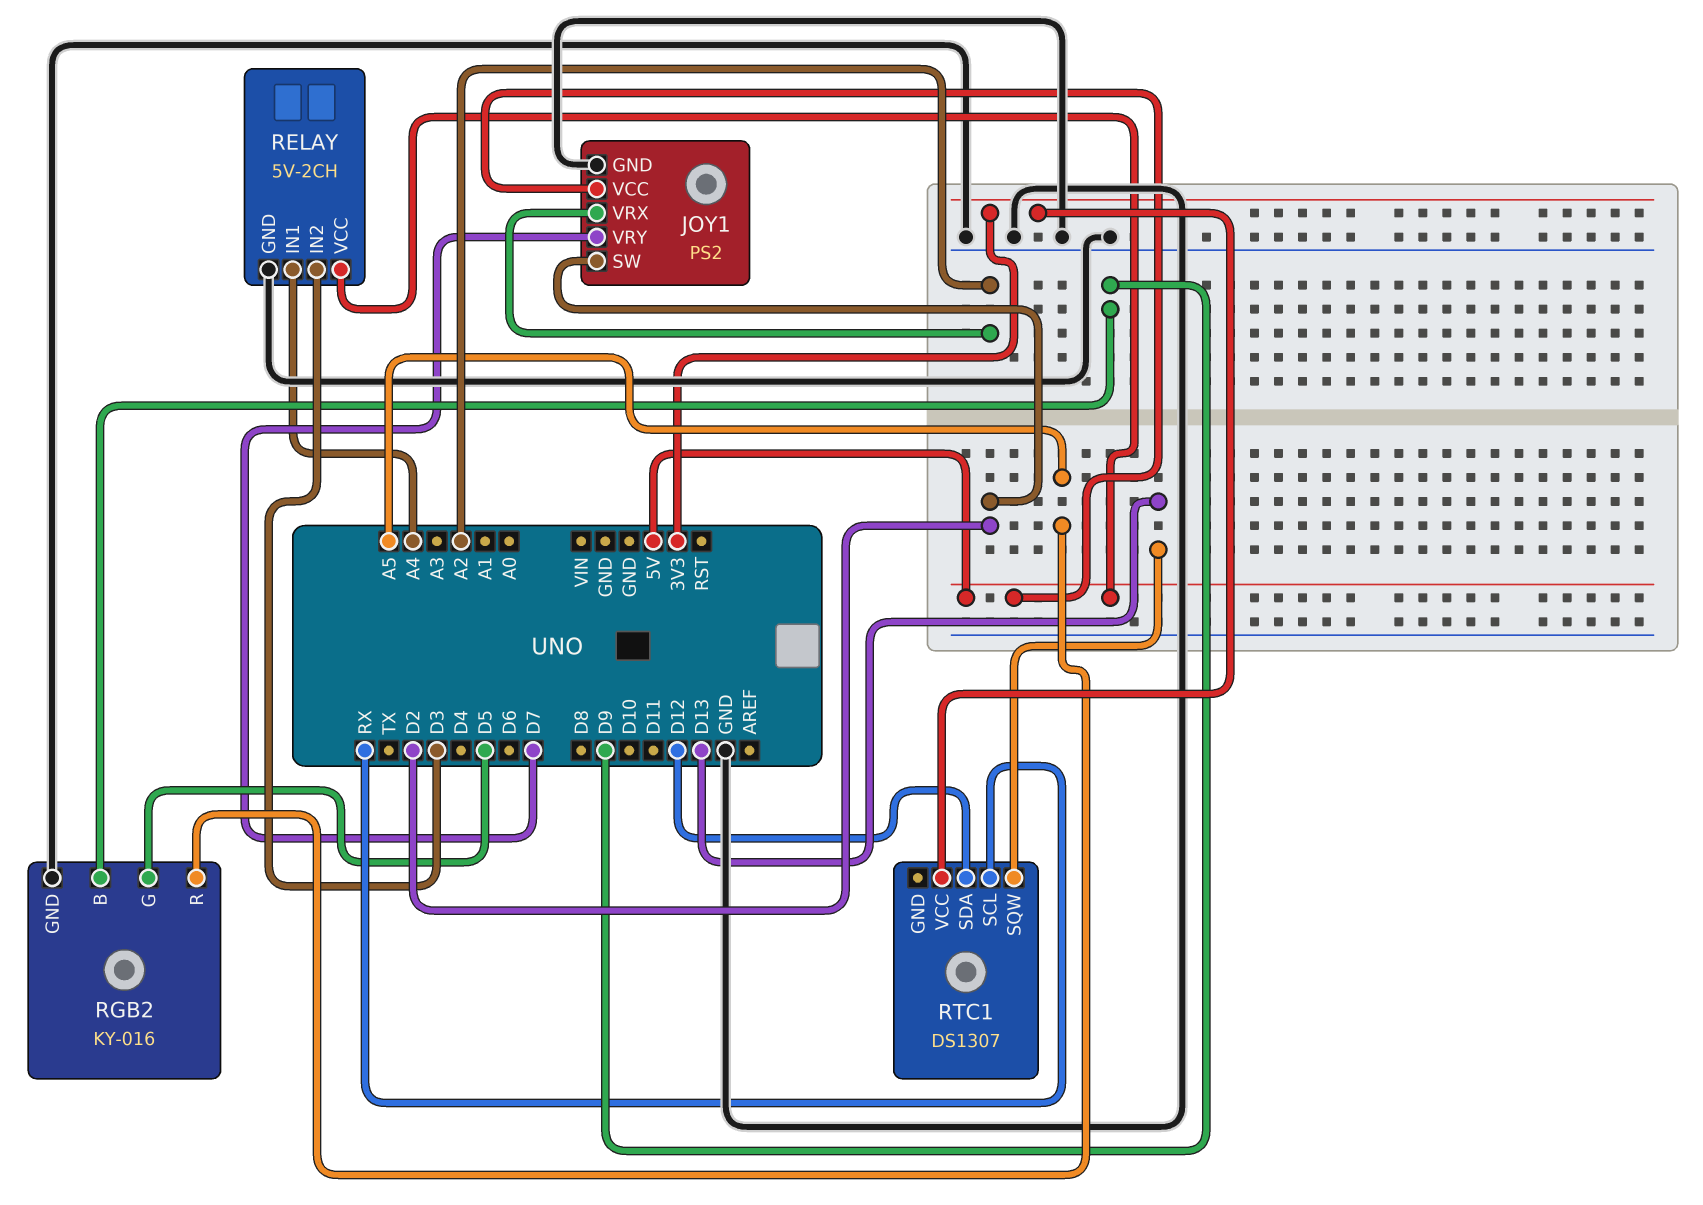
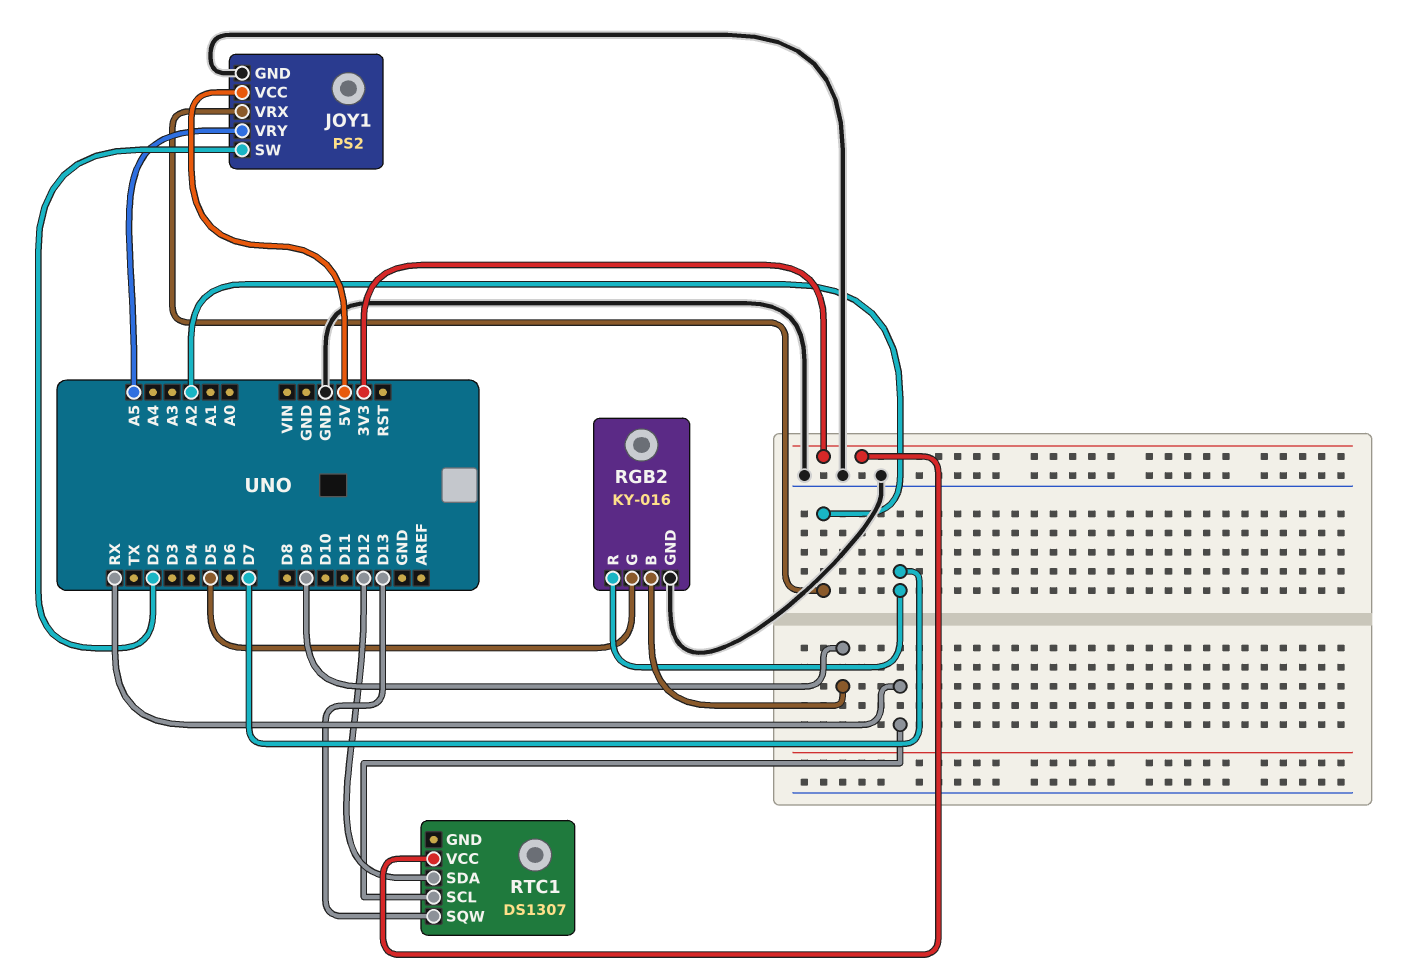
JOY1 pin VRY: D7 -> A5
RELAY: 5V-2CH -> none
RELAY pin GND: GND -> none
RELAY pin IN1: A4 -> none
RELAY pin IN2: D3 -> none
RELAY pin VCC: 5V -> none
RGB2 pin R: A5 -> D7

